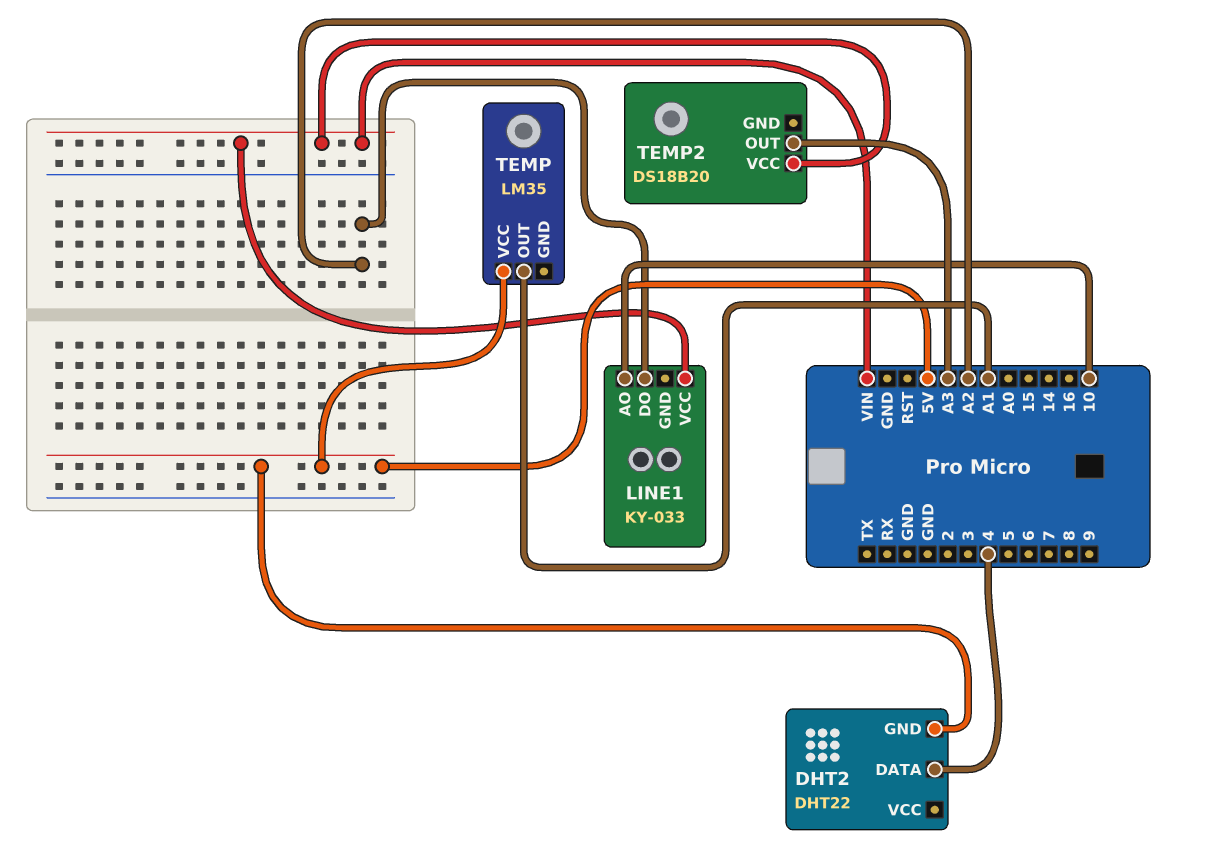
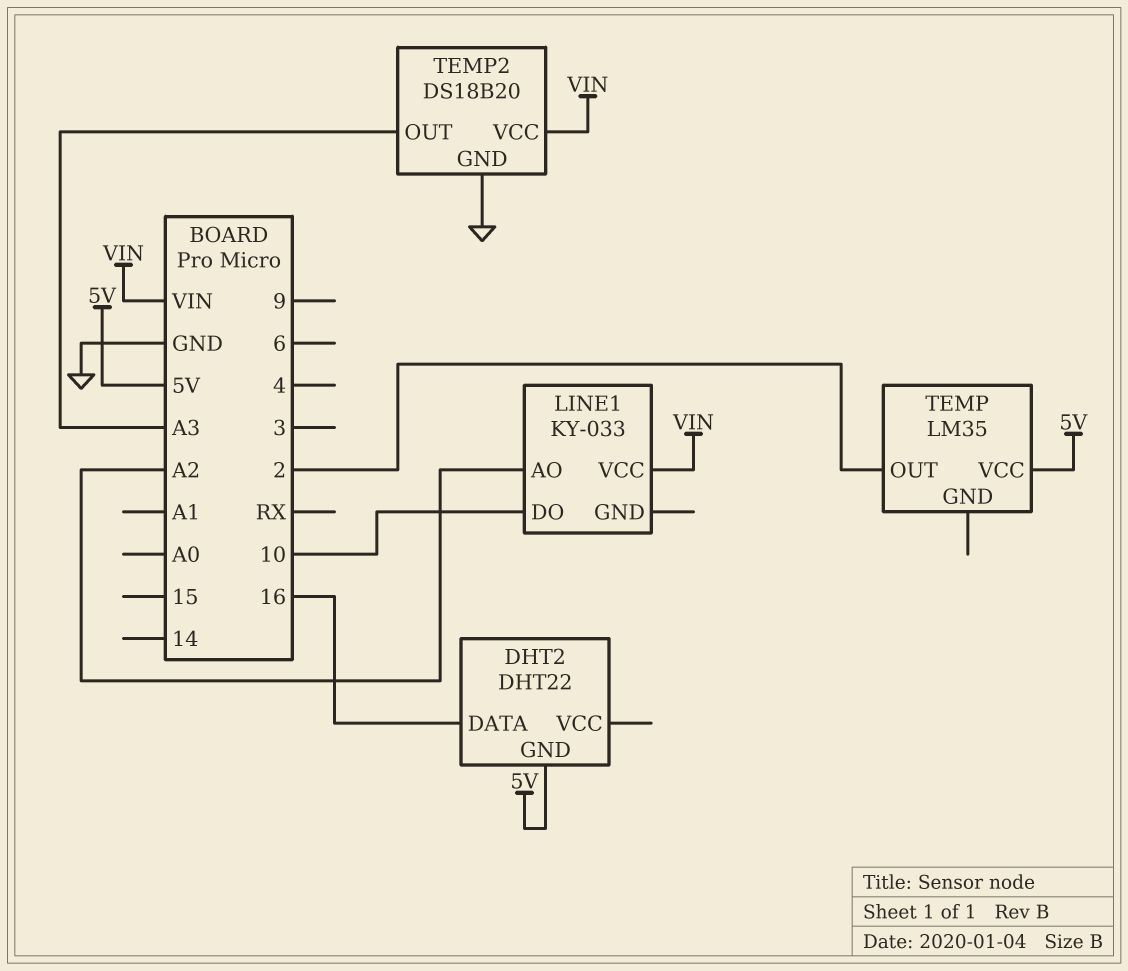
DHT2 pin DATA: 4 -> 16
LINE1 pin AO: 10 -> A2
LINE1 pin DO: A2 -> 10
TEMP pin OUT: A1 -> 2
TEMP2 pin GND: none -> GND

